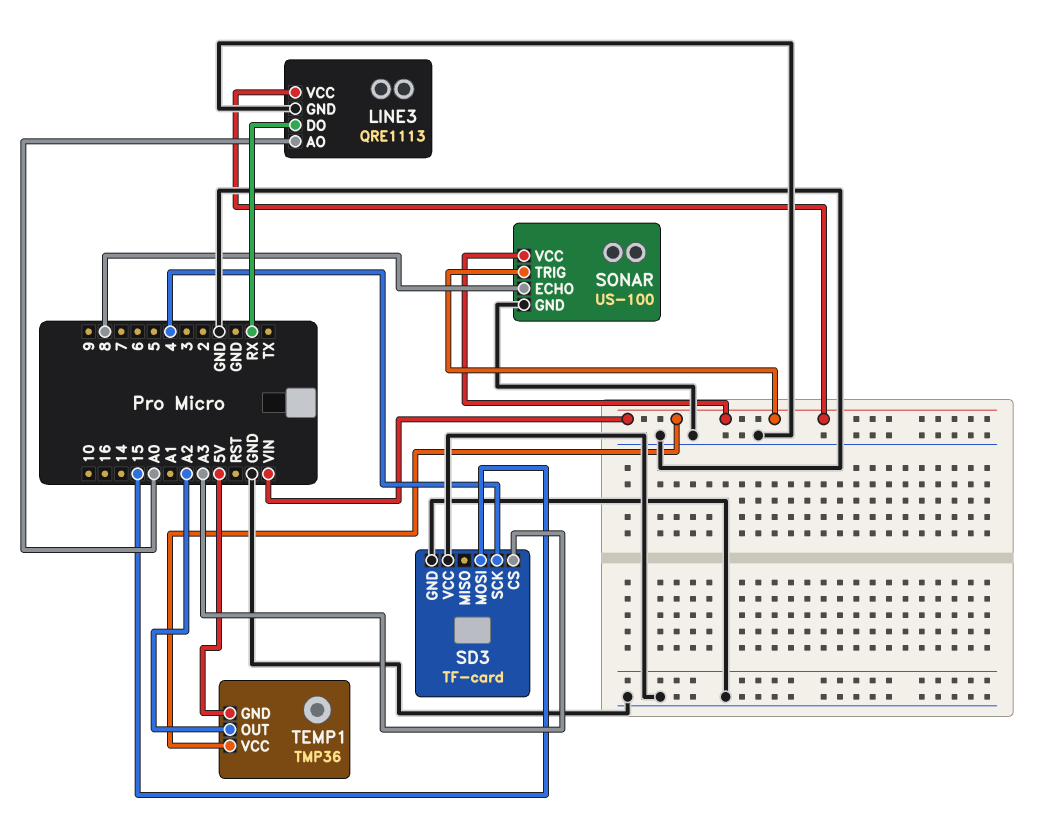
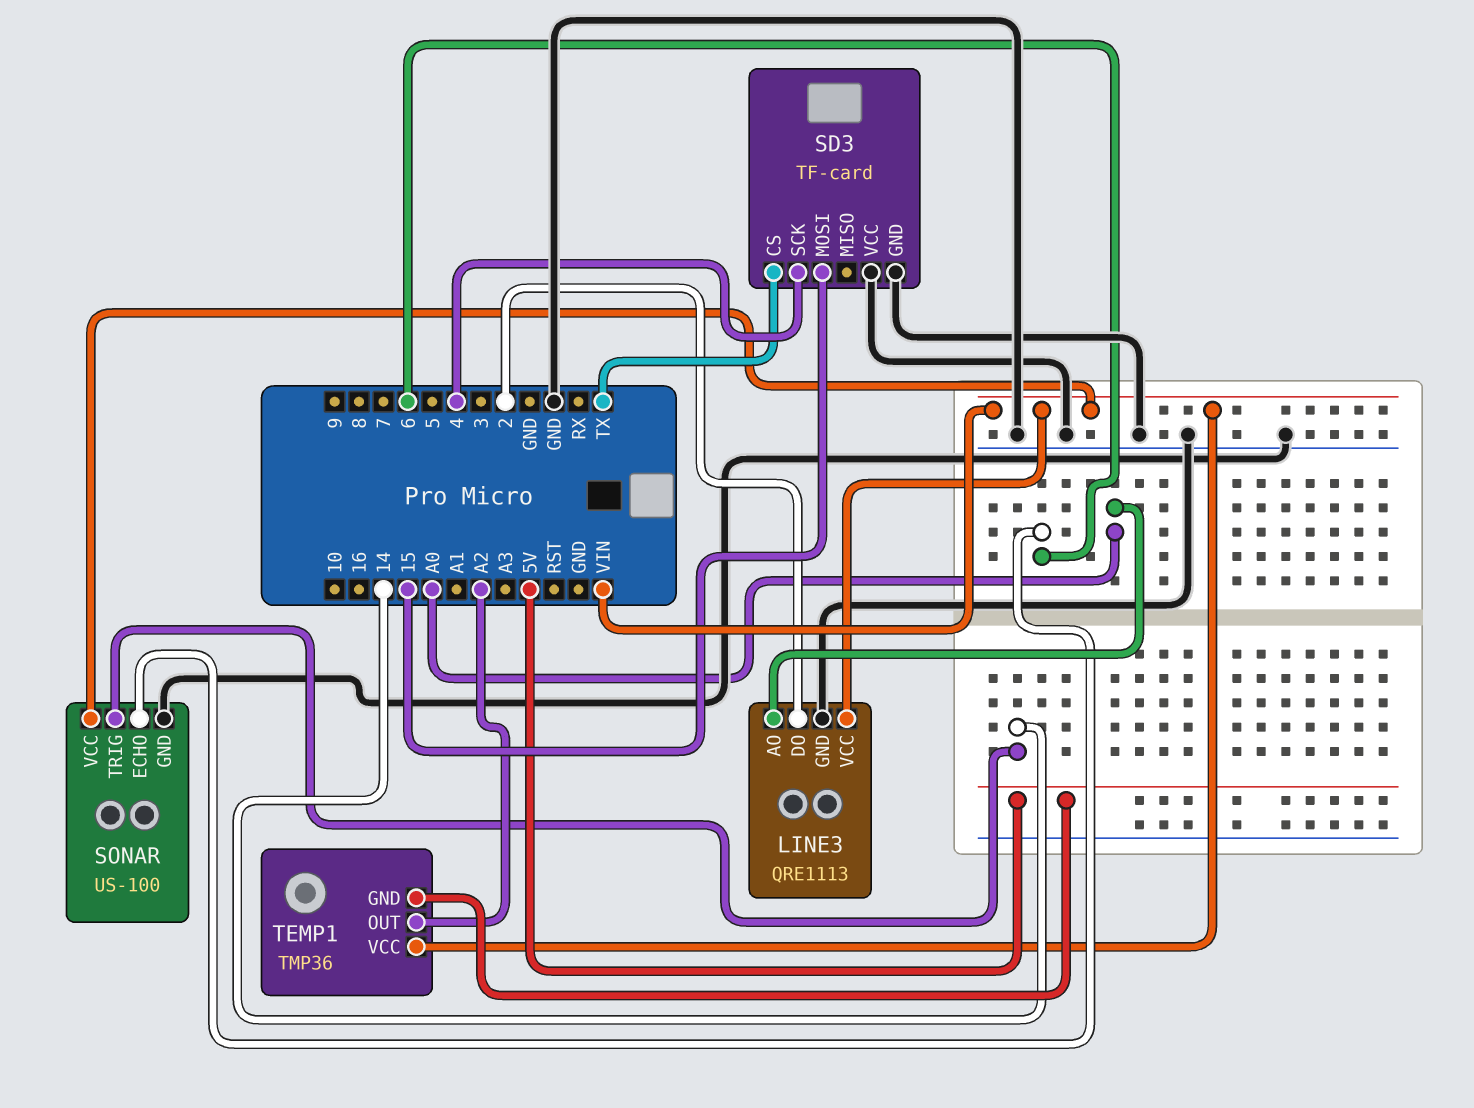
LINE3 pin DO: RX -> 2
SD3 pin CS: A3 -> TX
SONAR pin ECHO: 8 -> 6
SONAR pin TRIG: VIN -> 14

